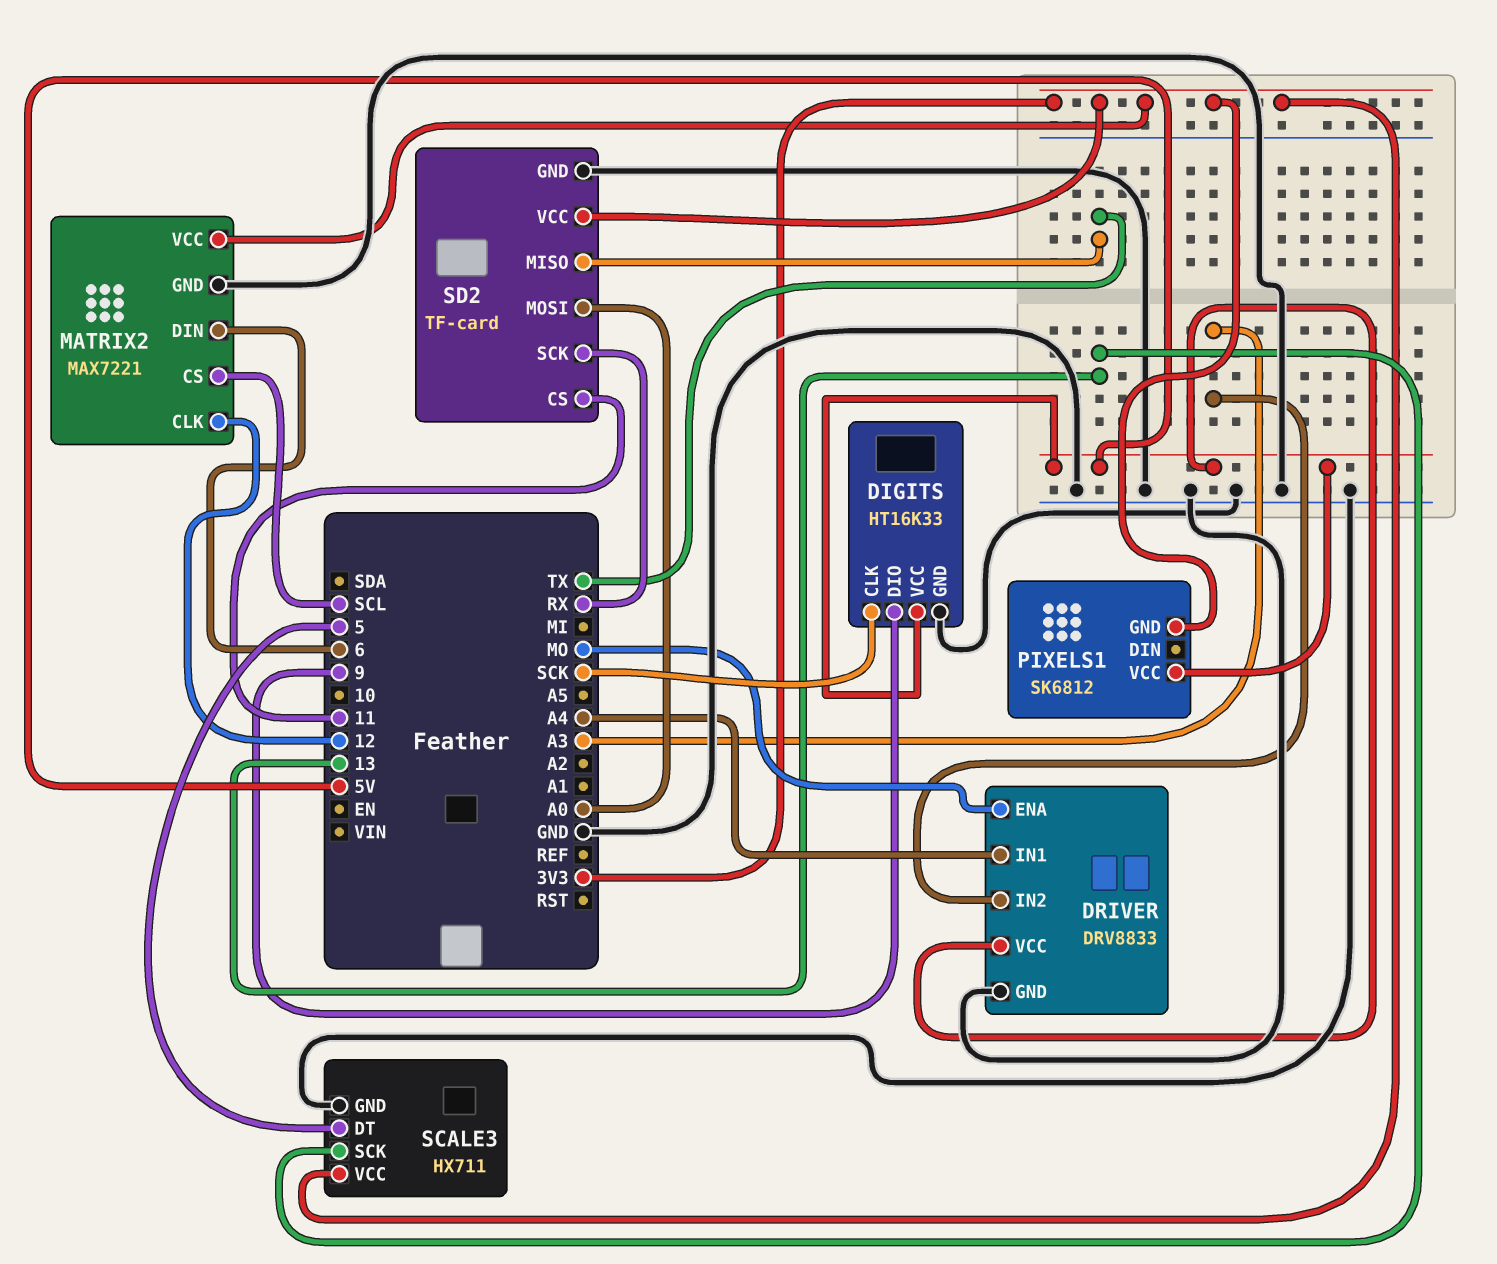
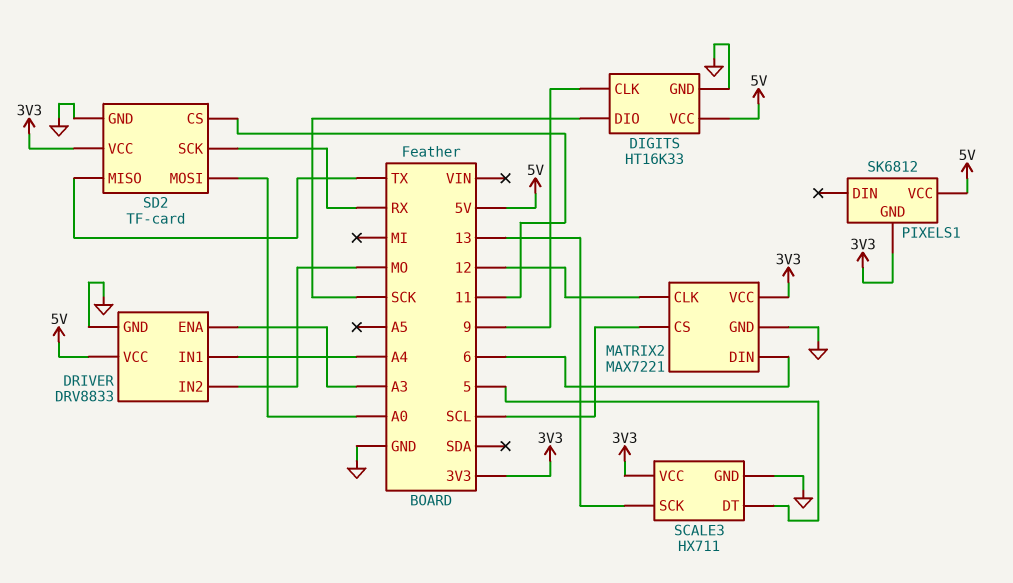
DIGITS pin CLK: SCK -> 9
DIGITS pin DIO: 9 -> SCK
DRIVER pin ENA: MO -> A3
DRIVER pin IN2: A3 -> MO

